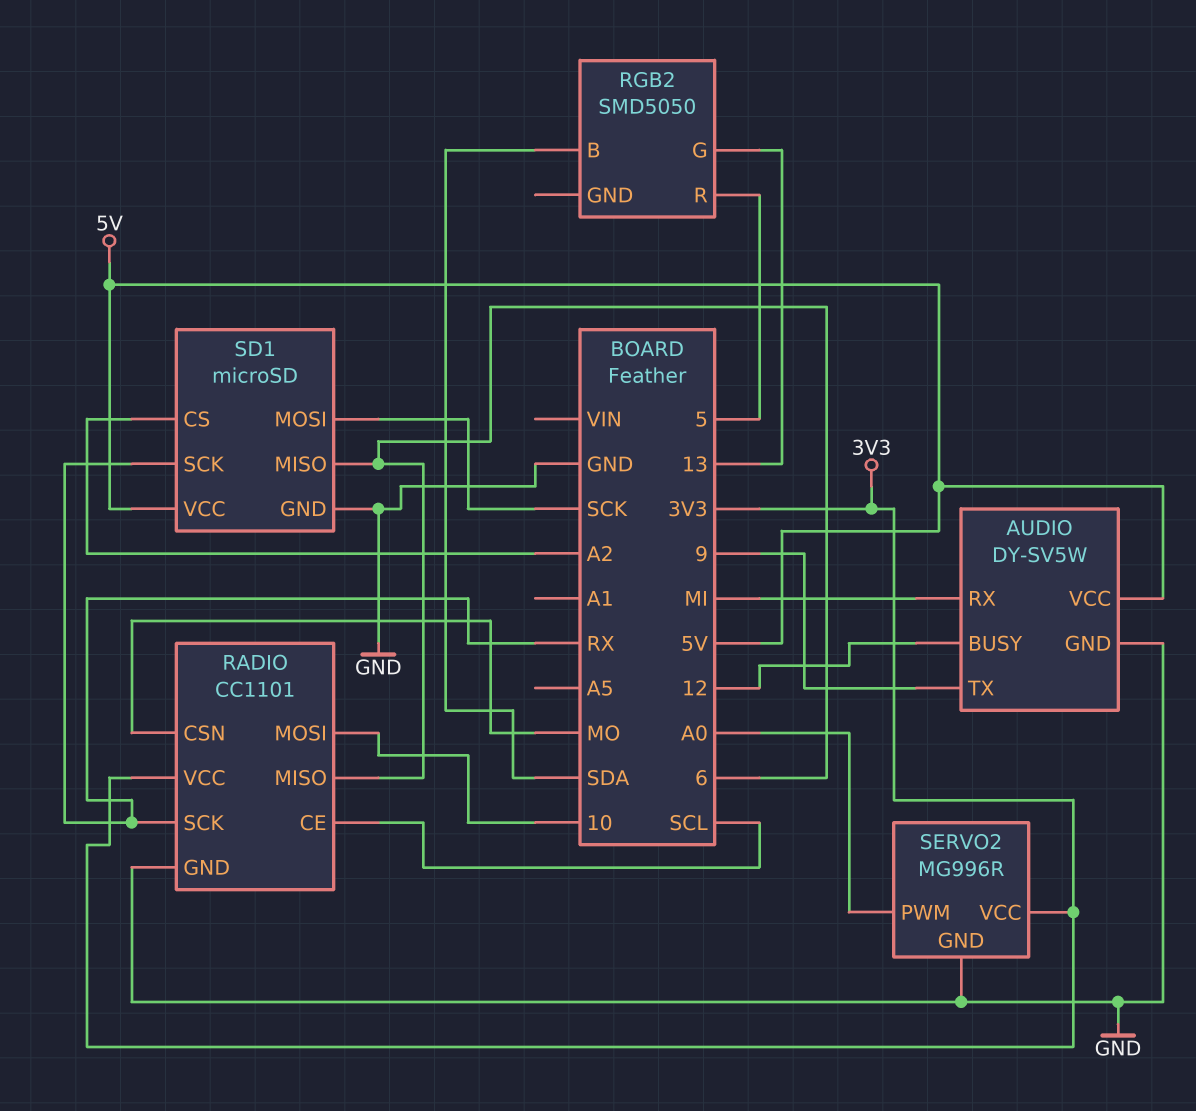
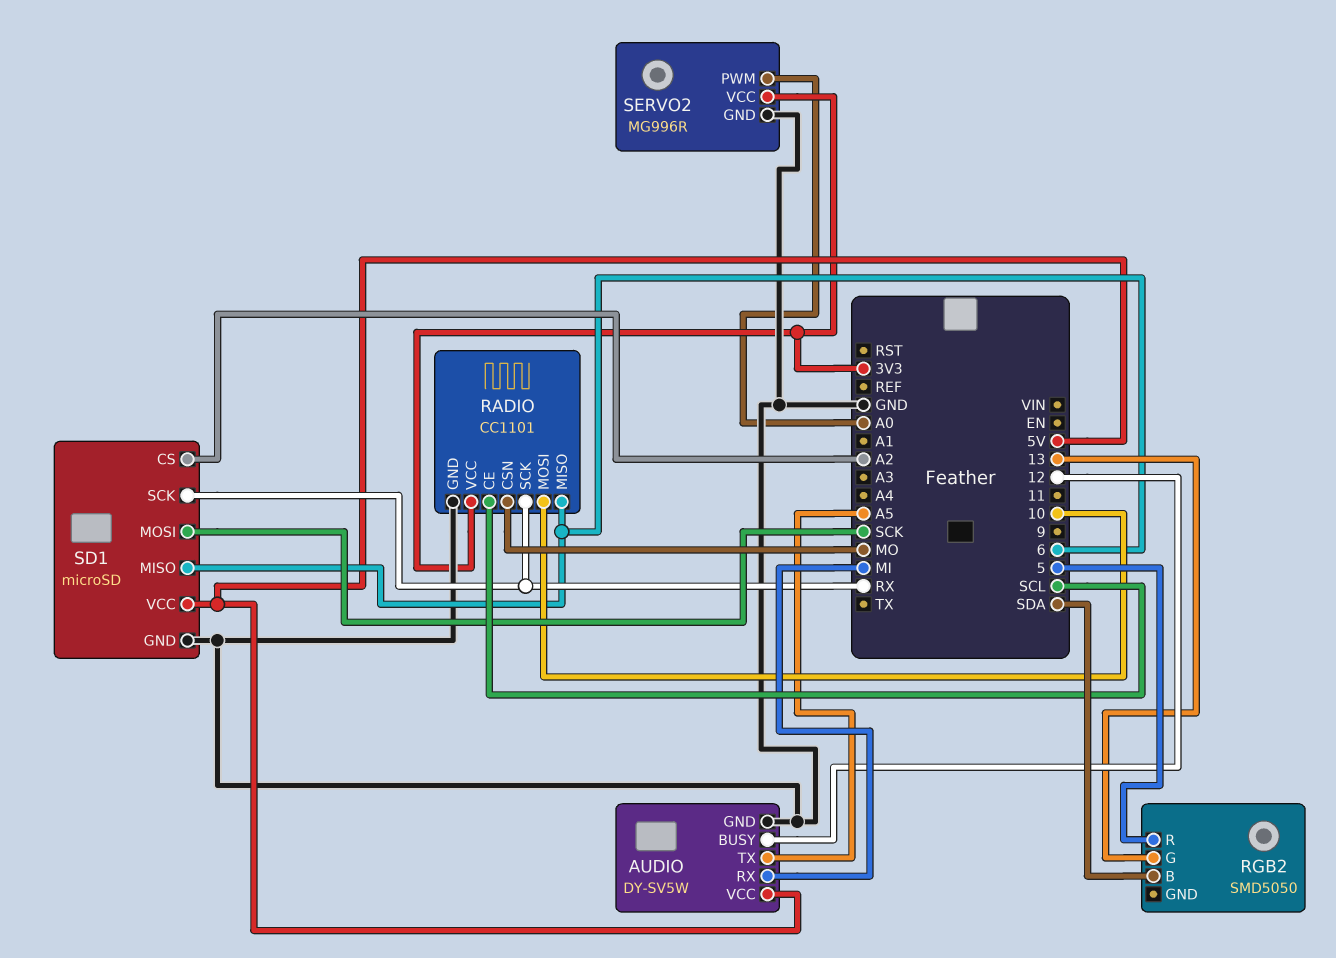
AUDIO pin TX: 9 -> A5

